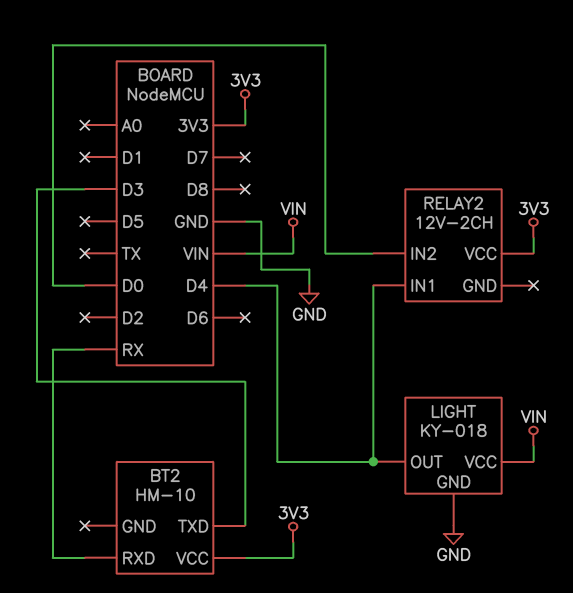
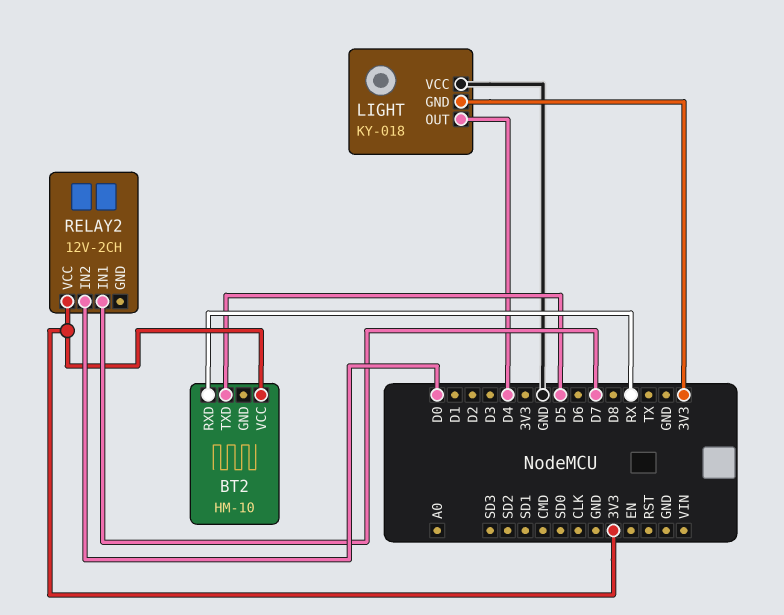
BT2 pin TXD: D3 -> D5
LIGHT pin GND: GND -> 3V3
LIGHT pin VCC: VIN -> GND
RELAY2 pin IN1: D4 -> D7

